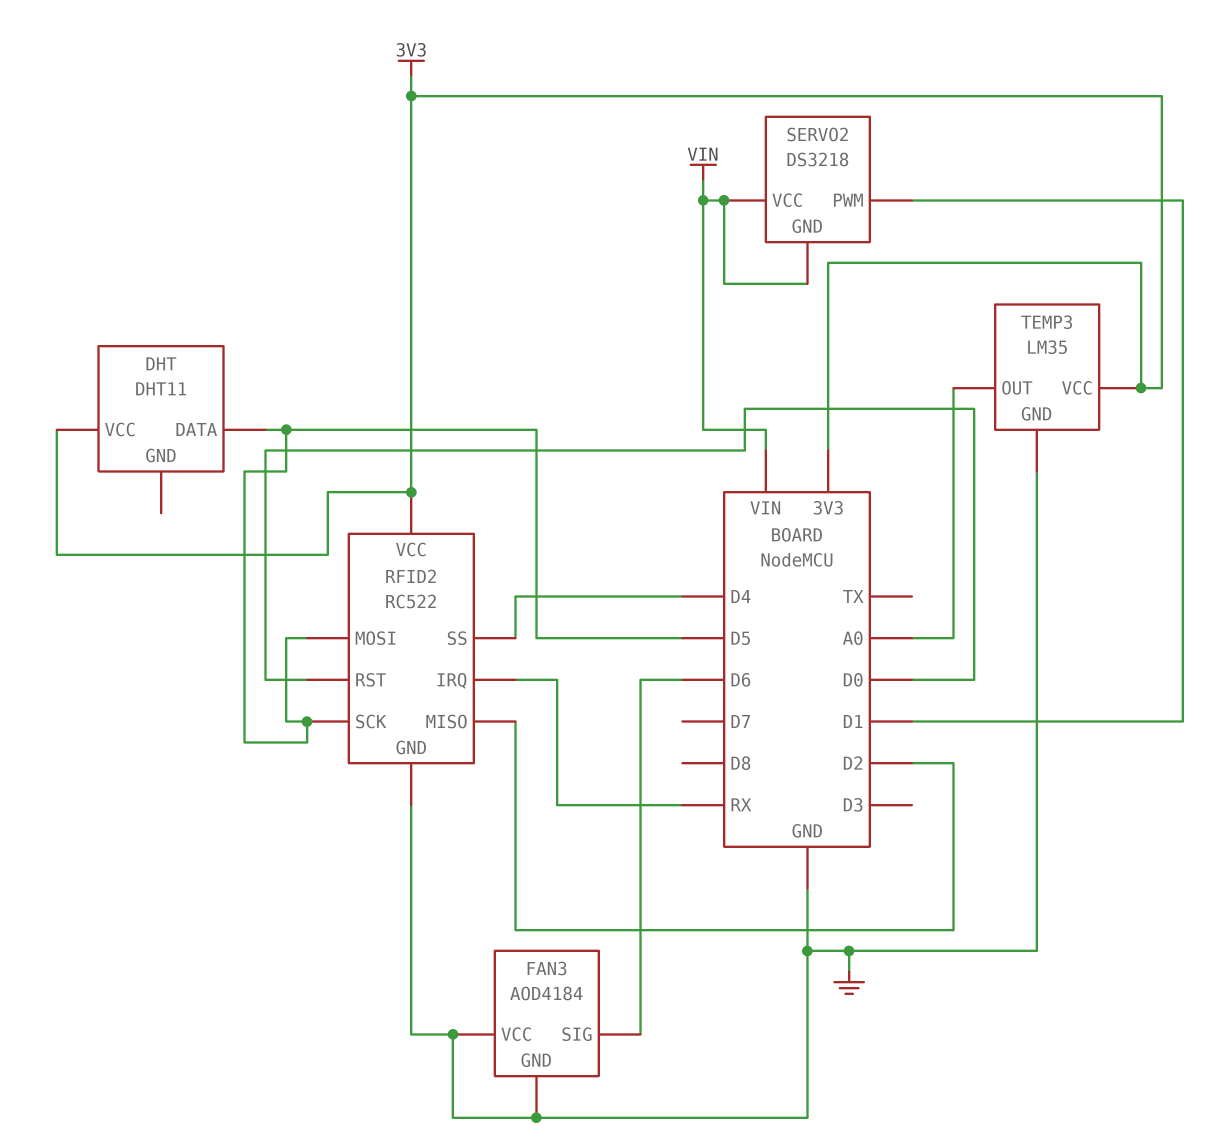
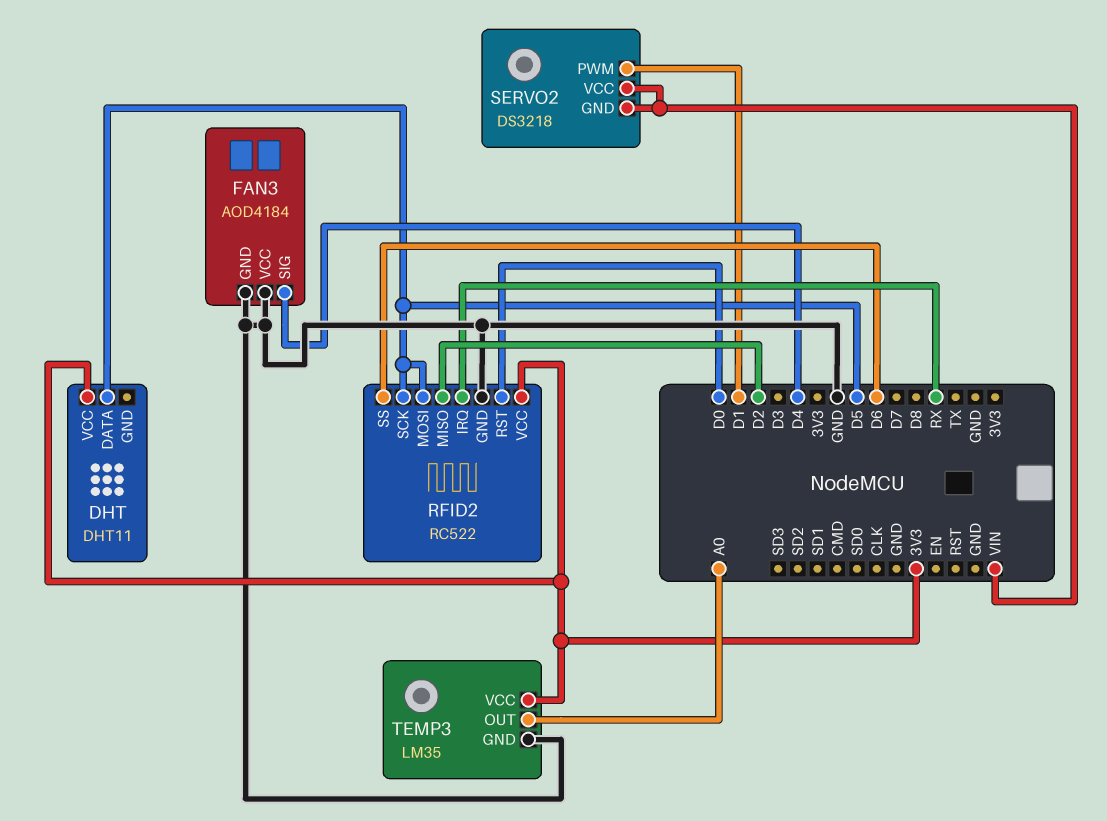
FAN3 pin SIG: D6 -> D4
RFID2 pin SS: D4 -> D6

